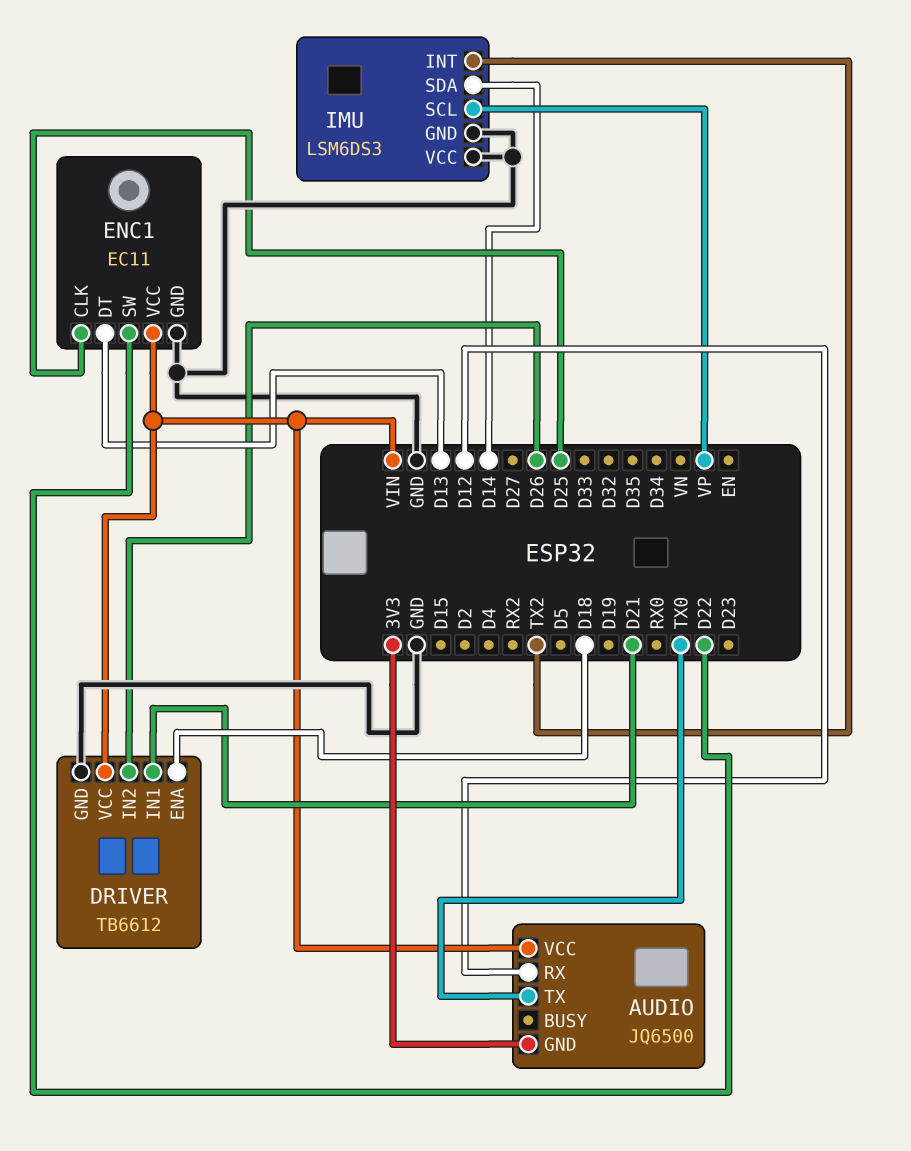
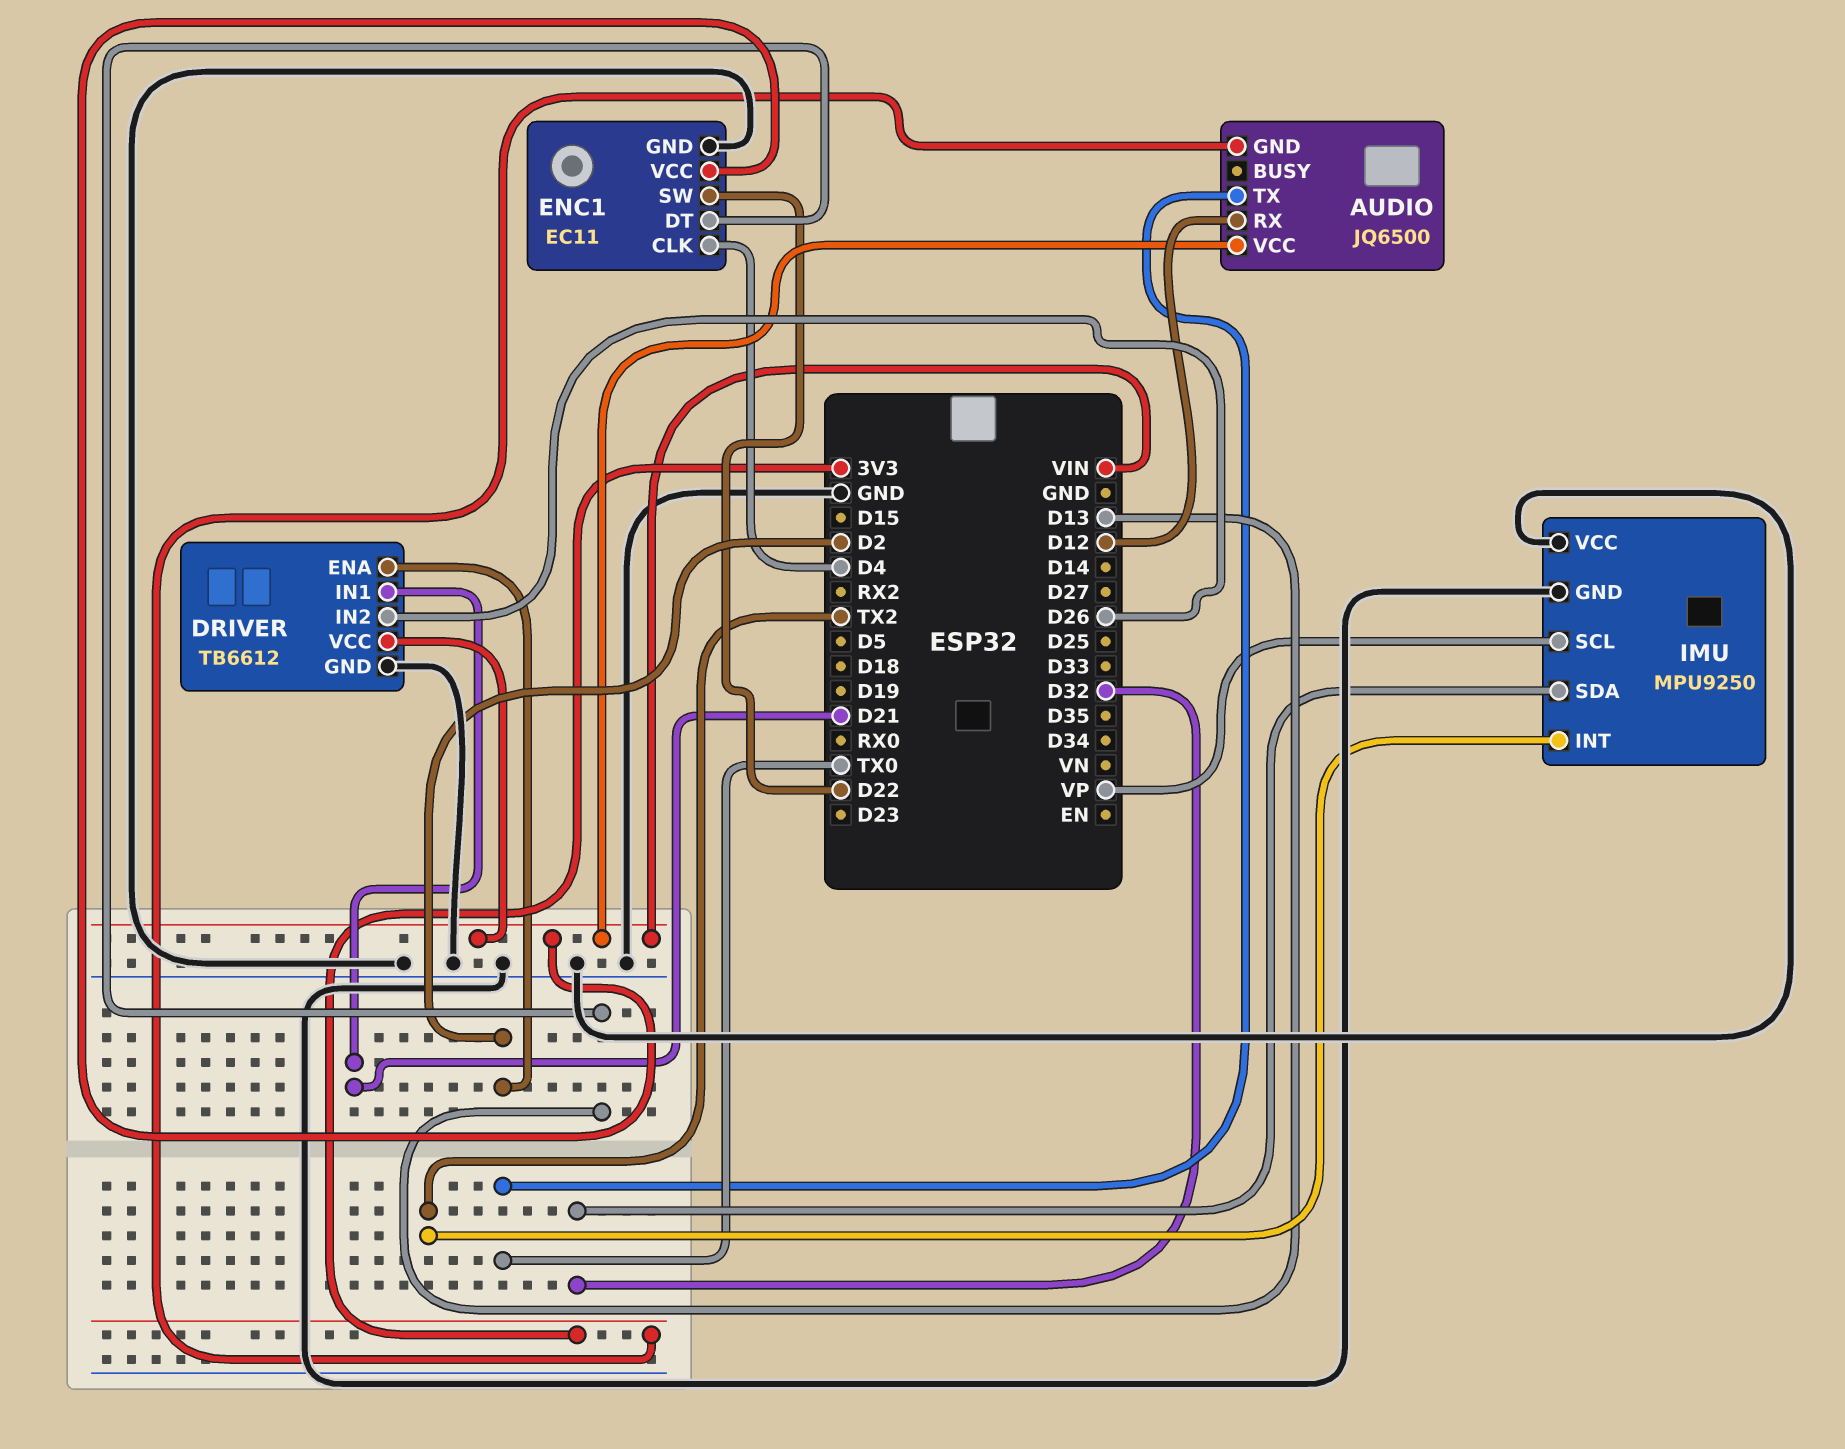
DRIVER pin ENA: D18 -> D2
ENC1 pin CLK: D25 -> D4
IMU: LSM6DS3 -> MPU9250
IMU pin SDA: D14 -> D32

